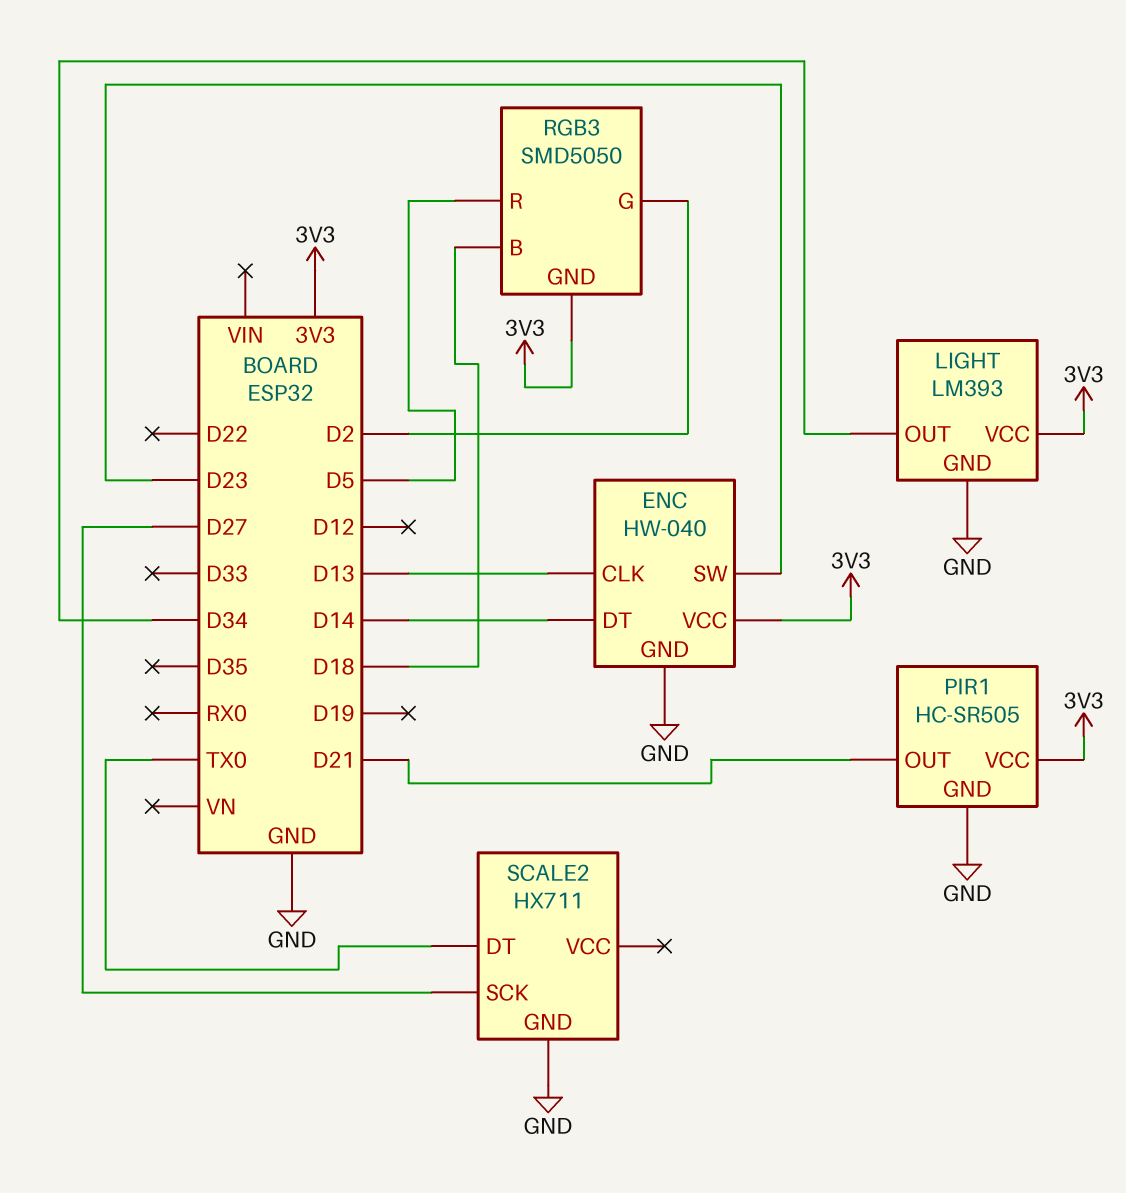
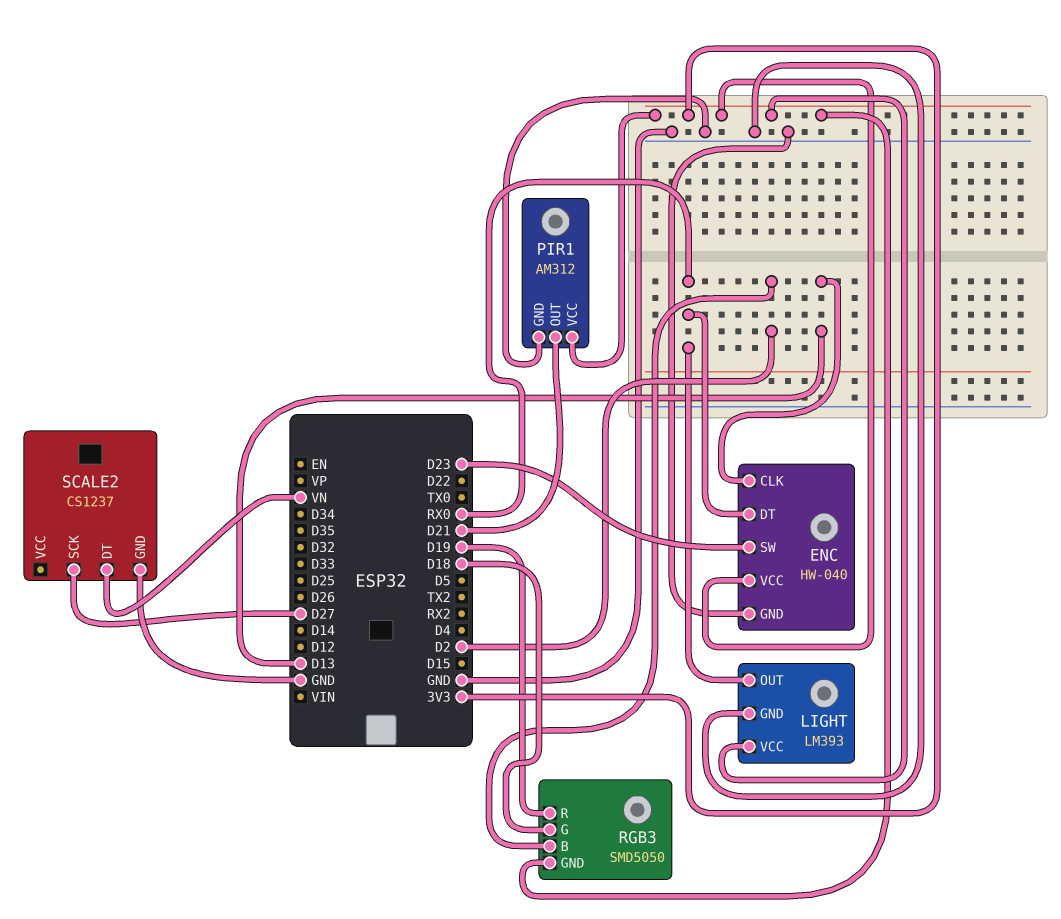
ENC pin DT: D14 -> RX0
LIGHT pin OUT: D34 -> RX0
PIR1: HC-SR505 -> AM312
RGB3 pin B: D18 -> D2
RGB3 pin G: D2 -> D18
RGB3 pin R: D5 -> D19
SCALE2: HX711 -> CS1237
SCALE2 pin DT: TX0 -> VN

